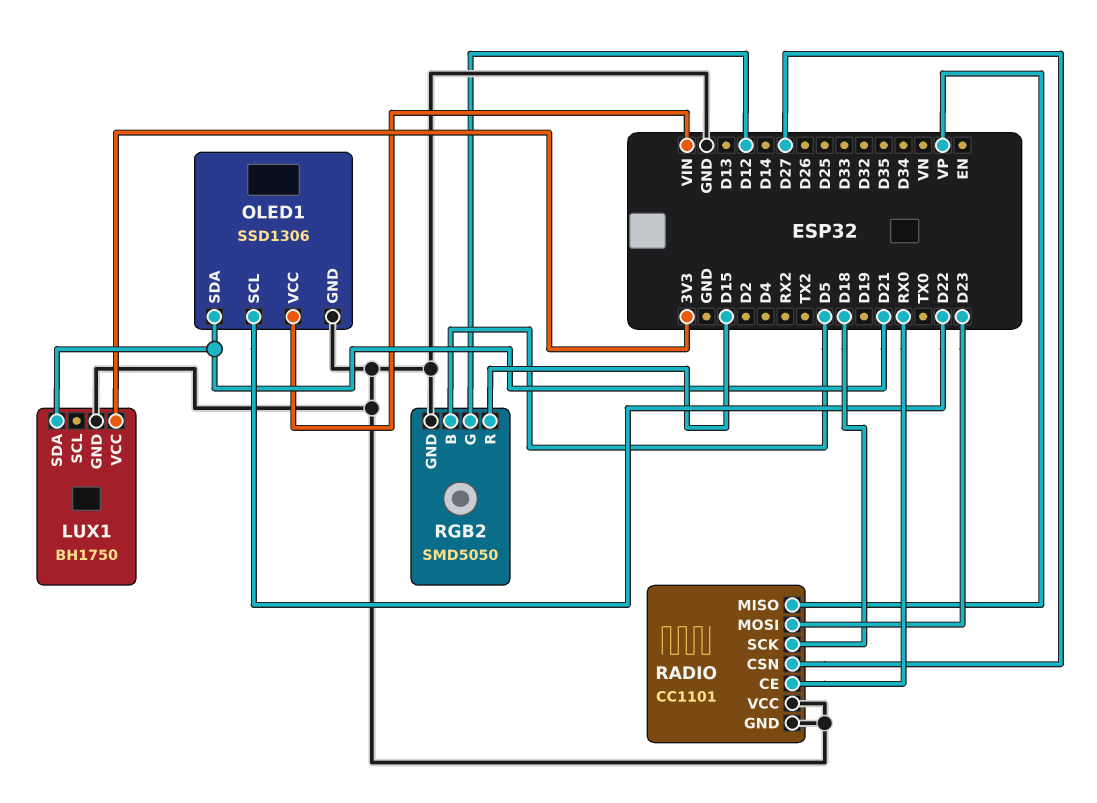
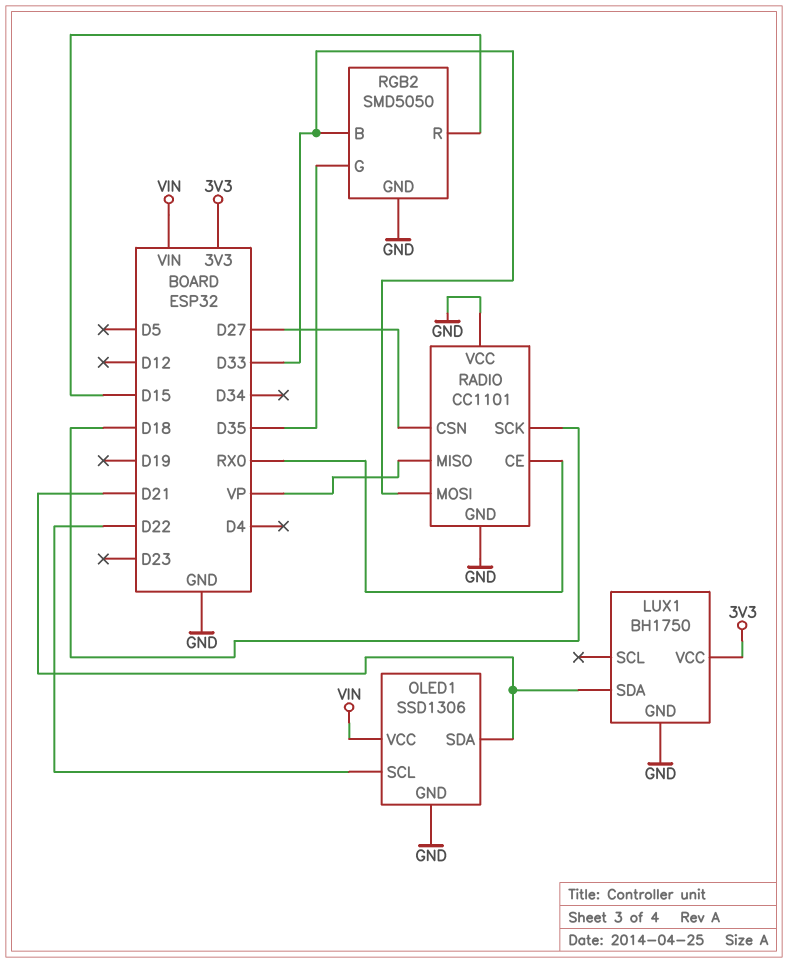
RADIO pin MOSI: D23 -> D33
RGB2 pin B: D5 -> D33
RGB2 pin G: D12 -> D35

